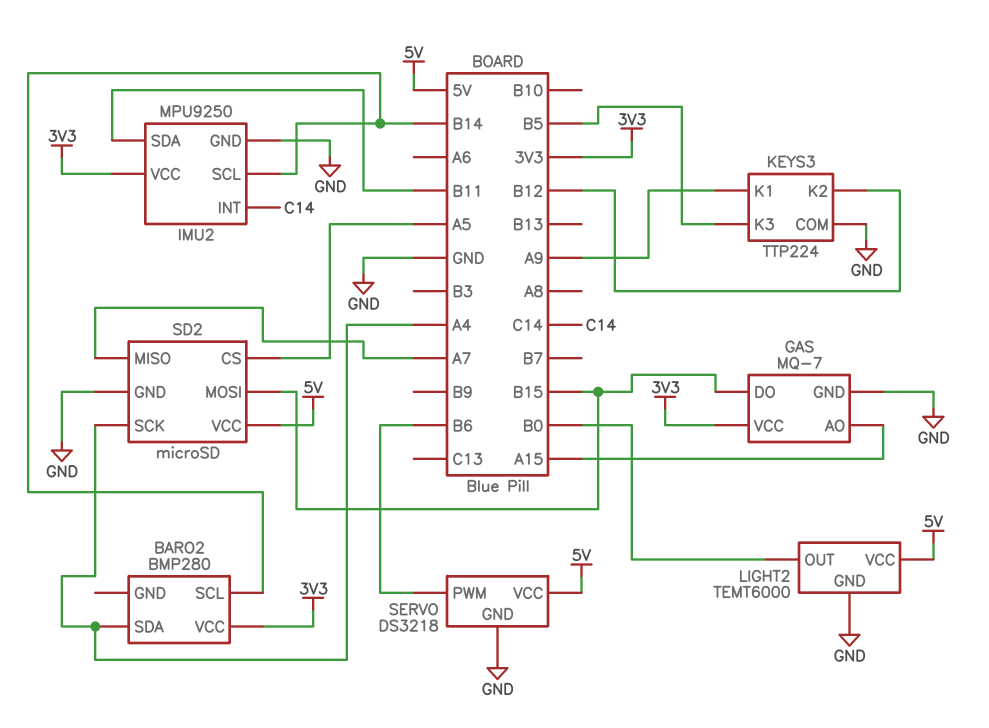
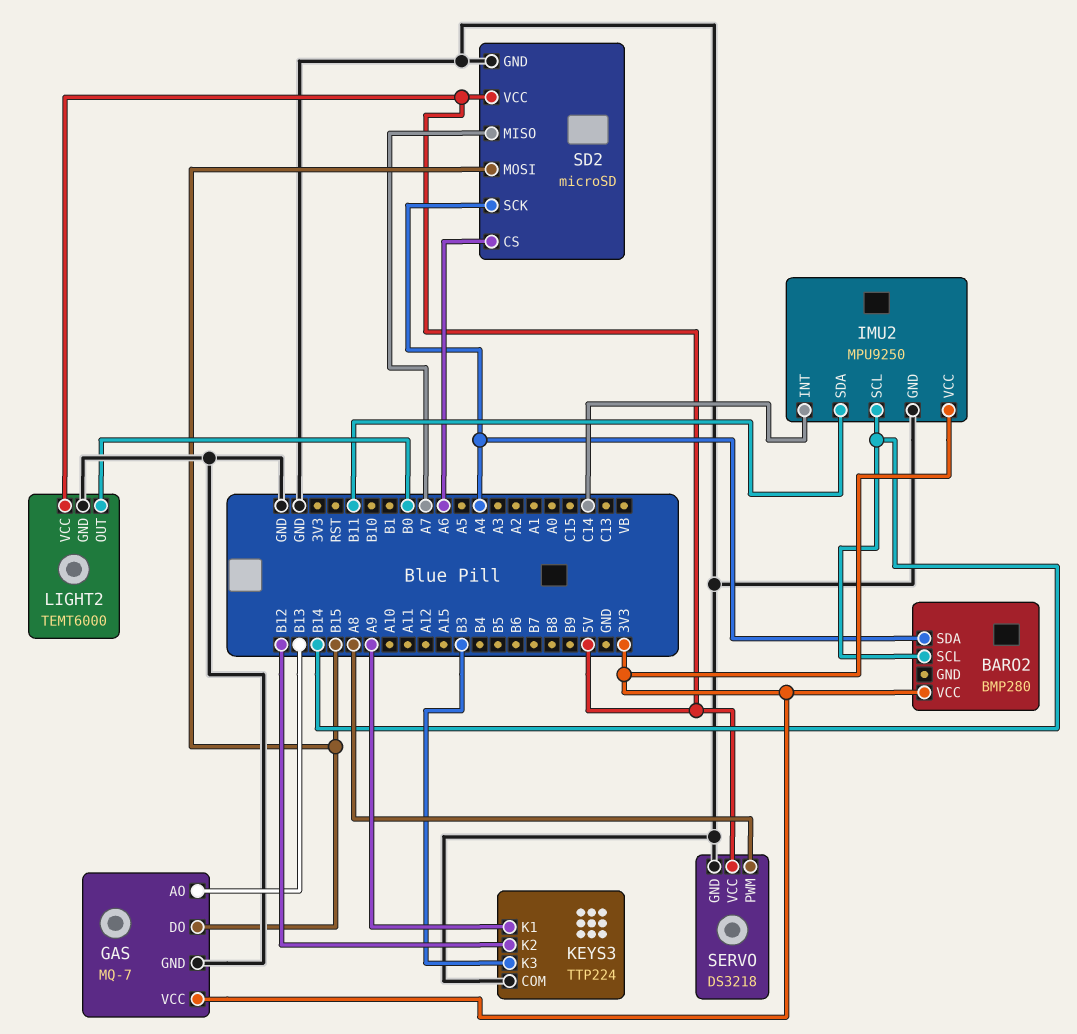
GAS pin AO: A15 -> B13
KEYS3 pin K3: B5 -> B3
SD2 pin CS: A5 -> A6
SERVO pin PWM: B6 -> A8

